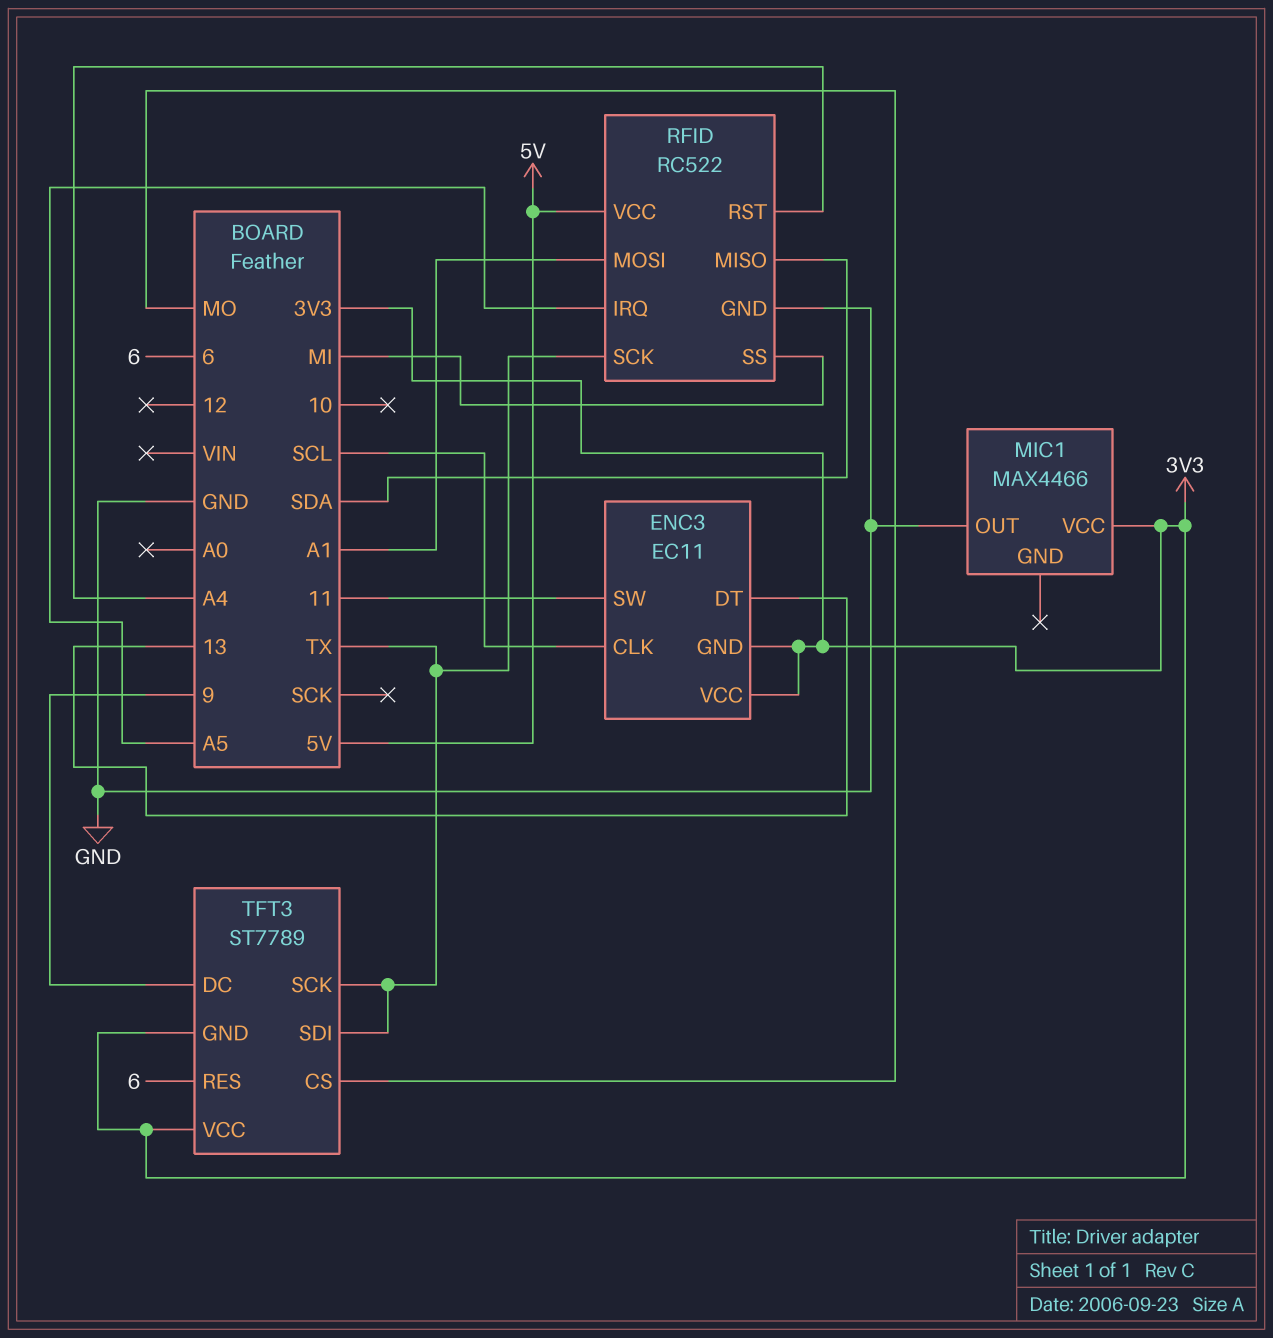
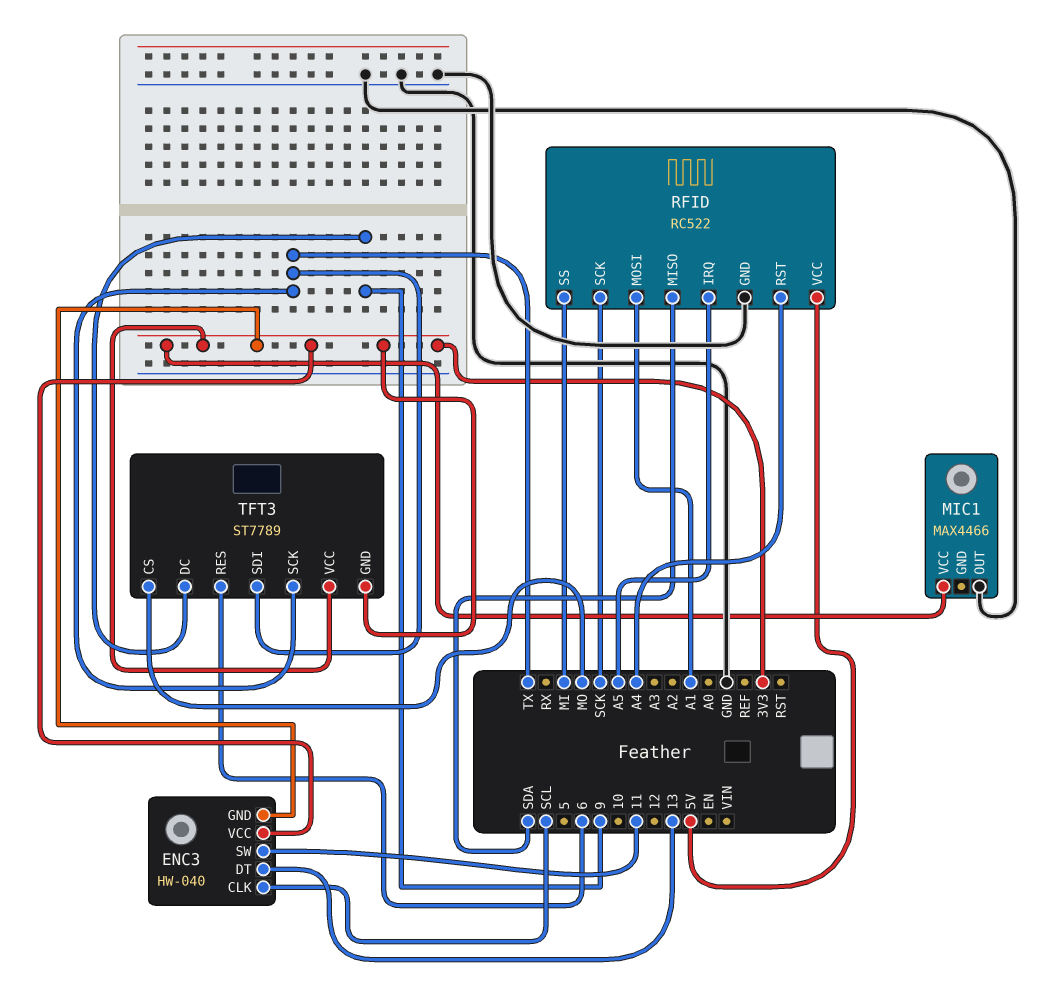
ENC3: EC11 -> HW-040
RFID pin SCK: TX -> SCK

